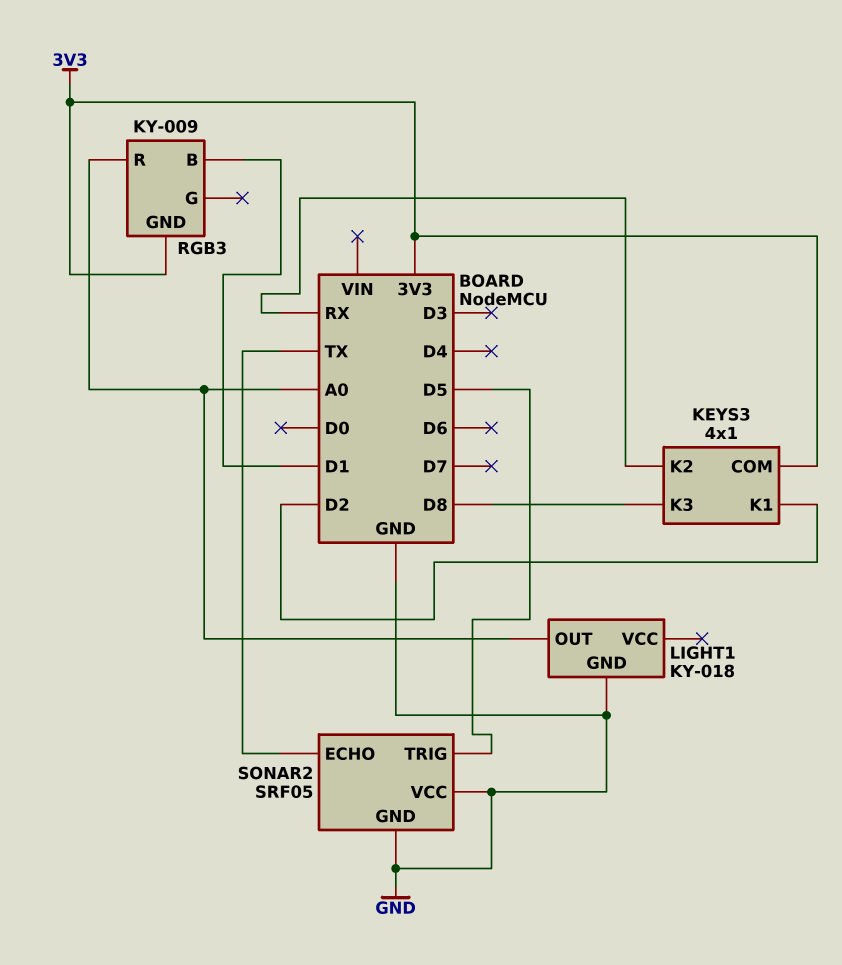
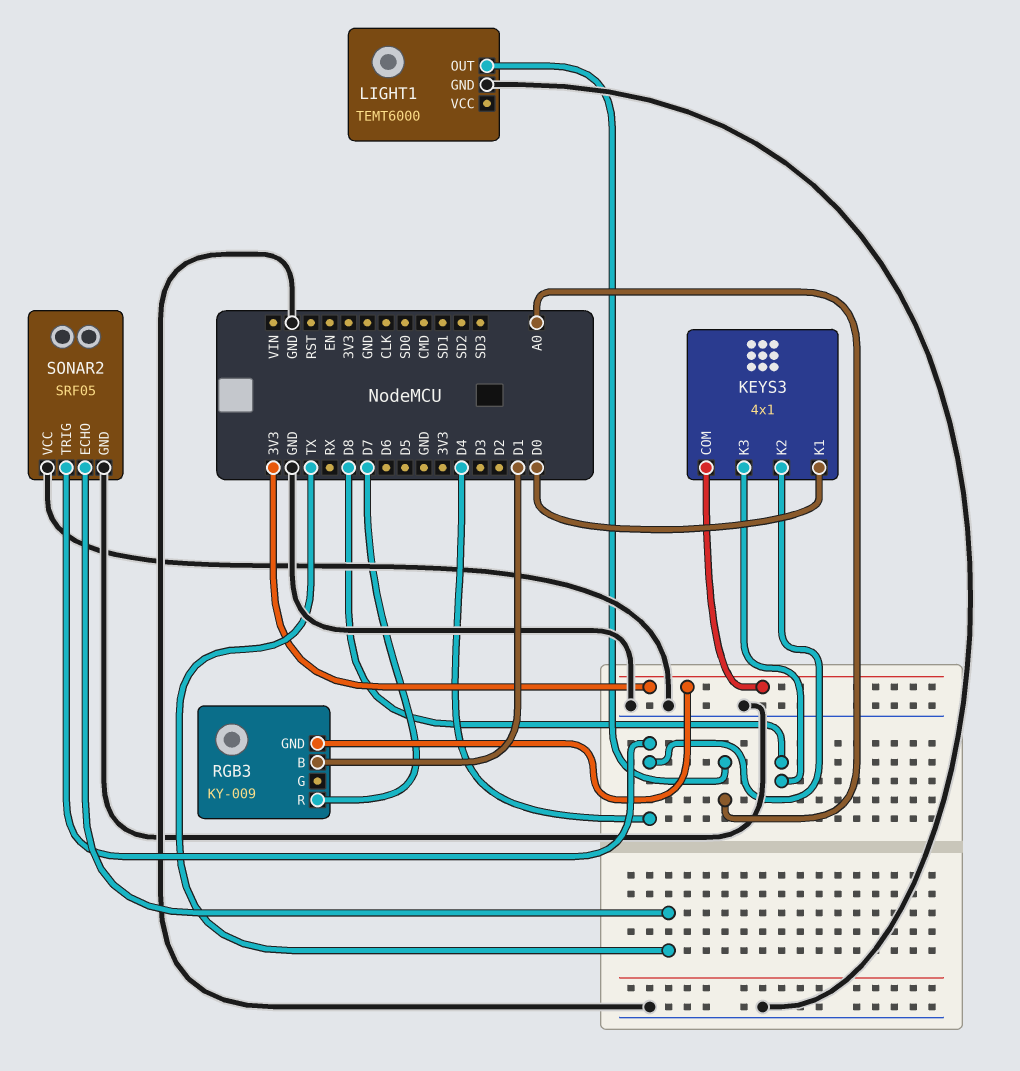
KEYS3 pin K1: D2 -> D0
KEYS3 pin K2: RX -> D4
LIGHT1: KY-018 -> TEMT6000
RGB3 pin R: A0 -> D7
SONAR2 pin TRIG: D5 -> D4

